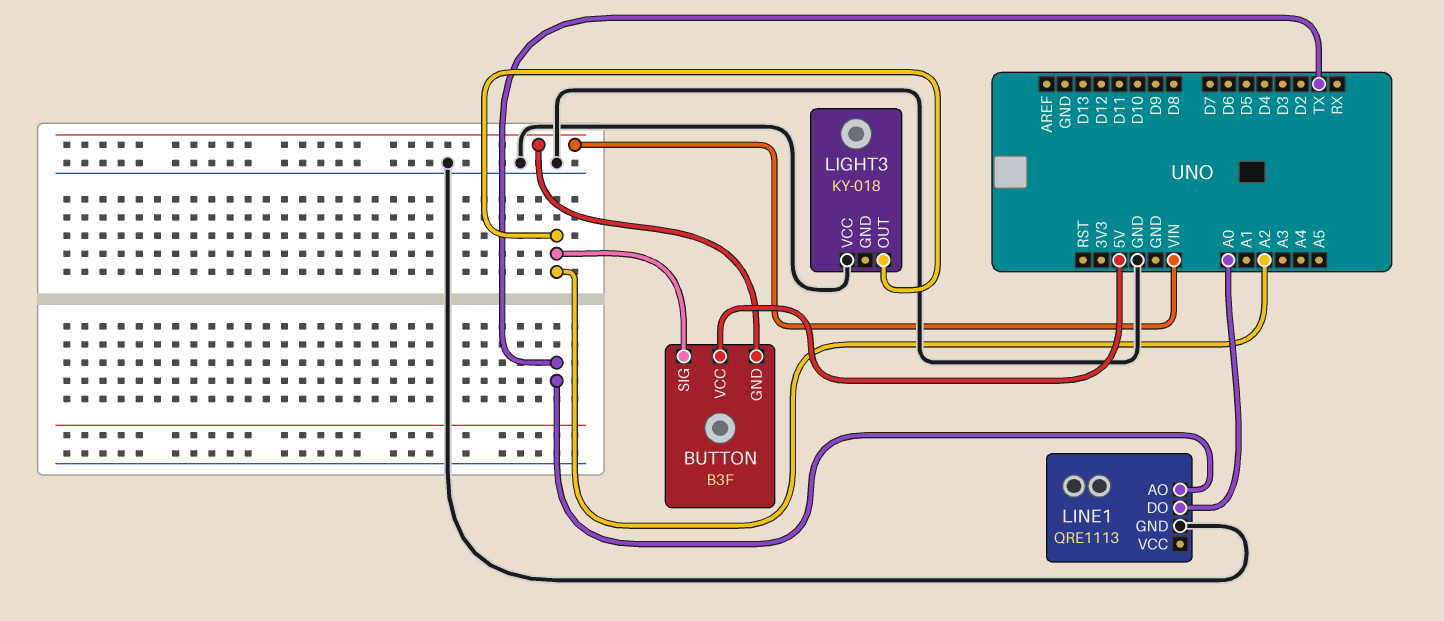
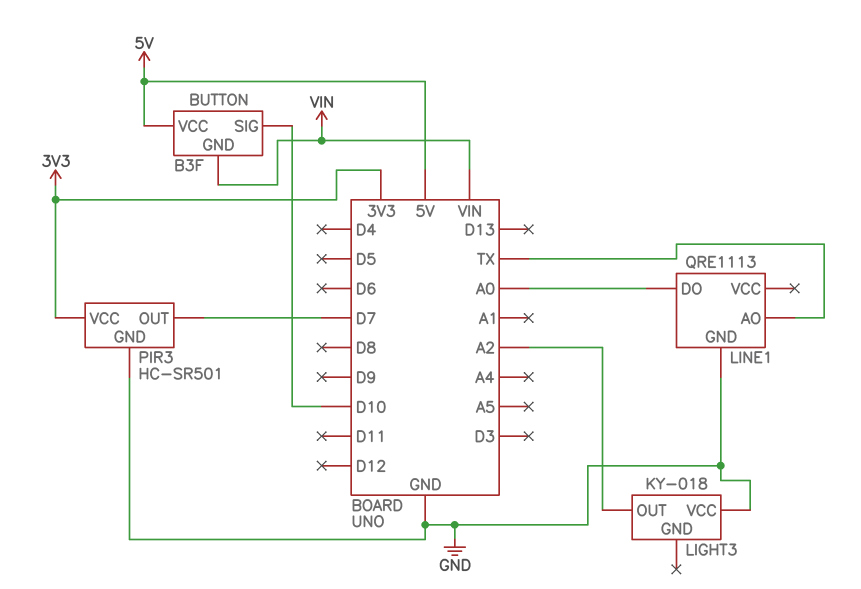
BUTTON pin SIG: A2 -> D10
PIR3: none -> HC-SR501
PIR3 pin GND: none -> GND
PIR3 pin OUT: none -> D7
PIR3 pin VCC: none -> 3V3

